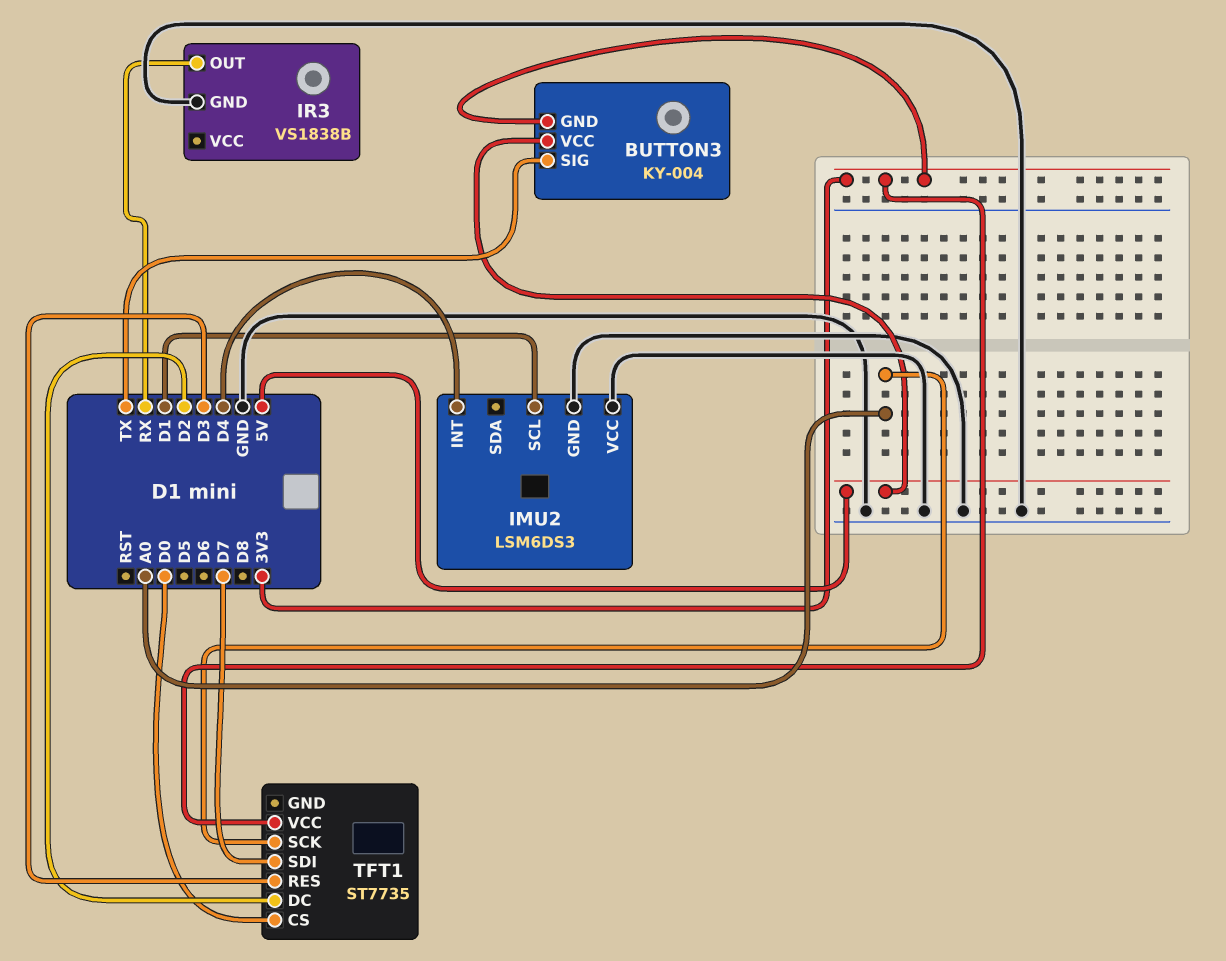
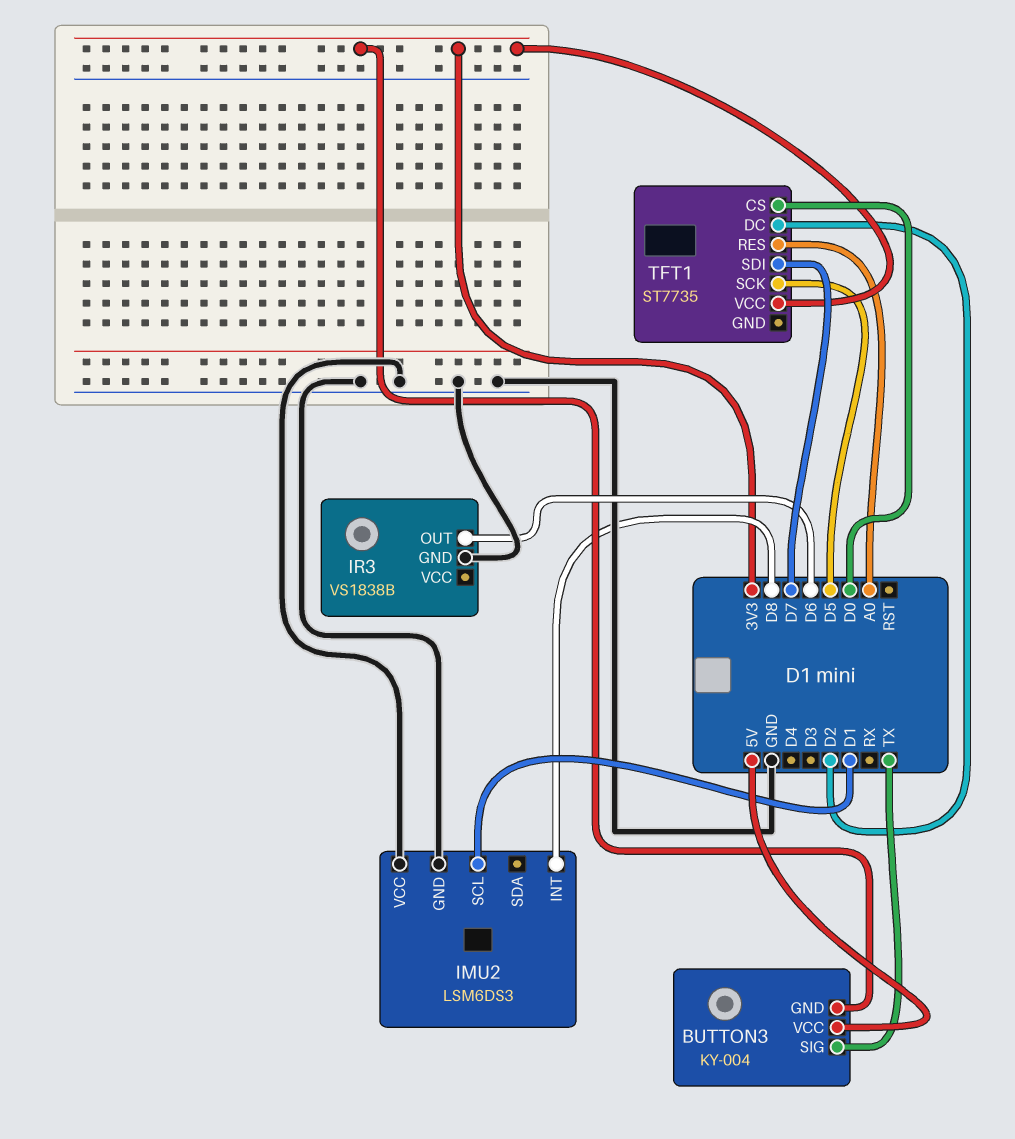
IMU2 pin INT: D4 -> D8
IR3 pin OUT: RX -> D6
TFT1 pin RES: D3 -> A0
TFT1 pin SCK: A0 -> D5

